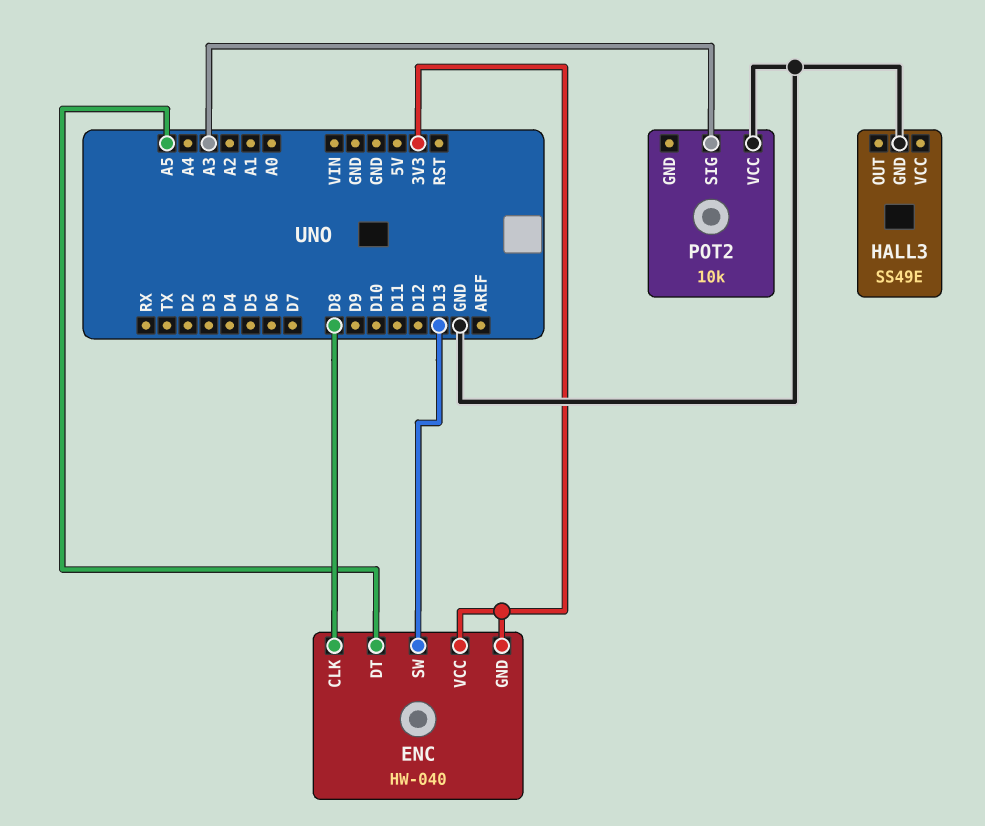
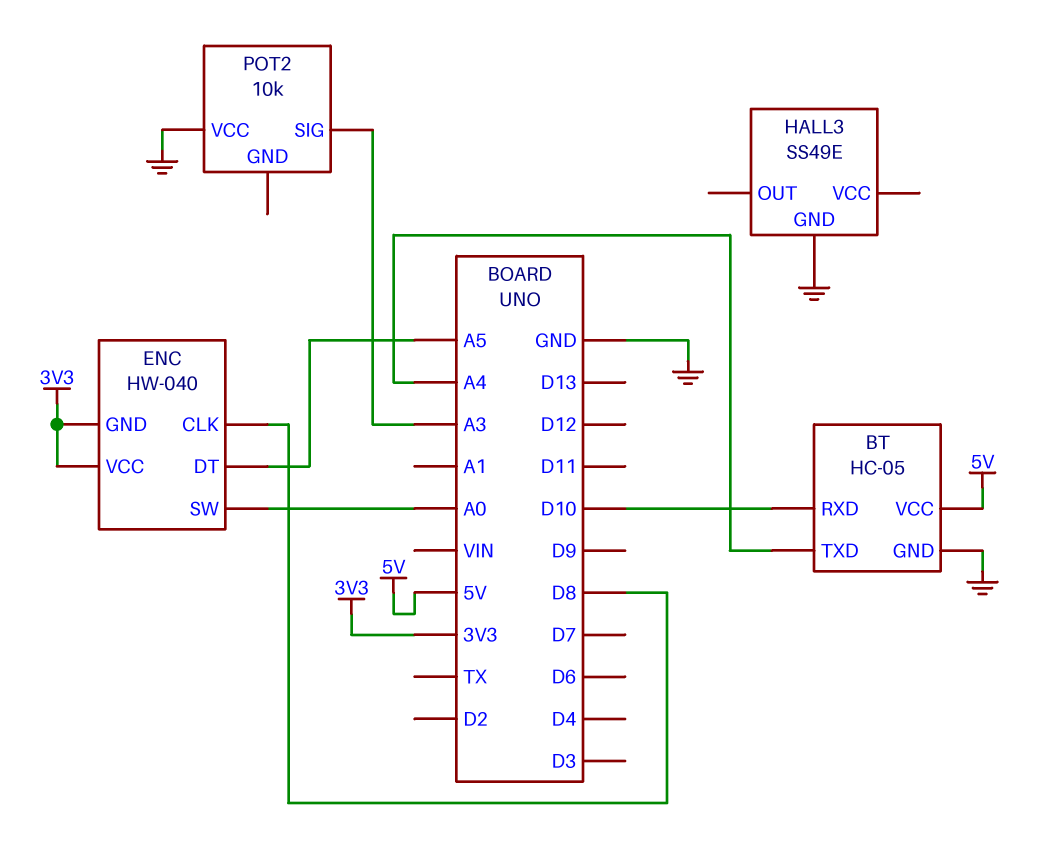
BT: none -> HC-05
BT pin GND: none -> GND
BT pin RXD: none -> D10
BT pin TXD: none -> A4
BT pin VCC: none -> 5V
ENC pin SW: D13 -> A0

